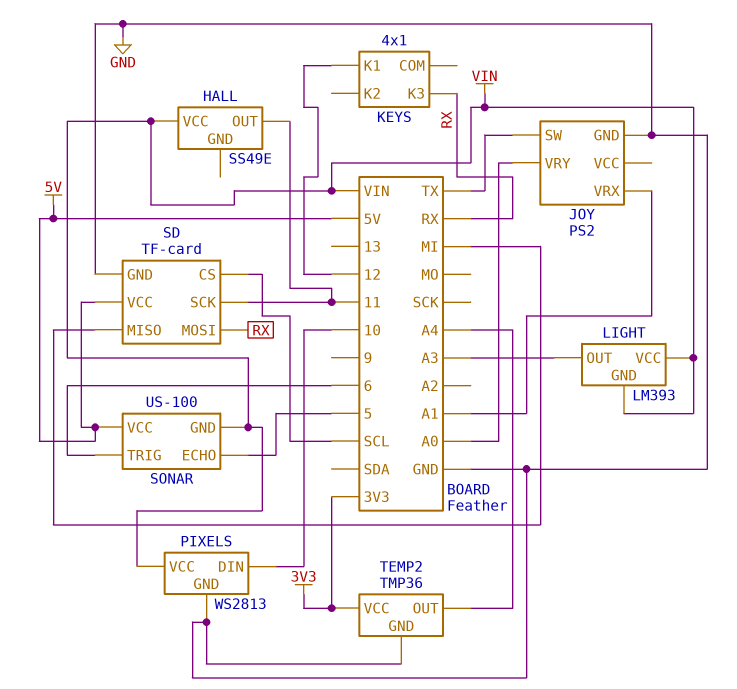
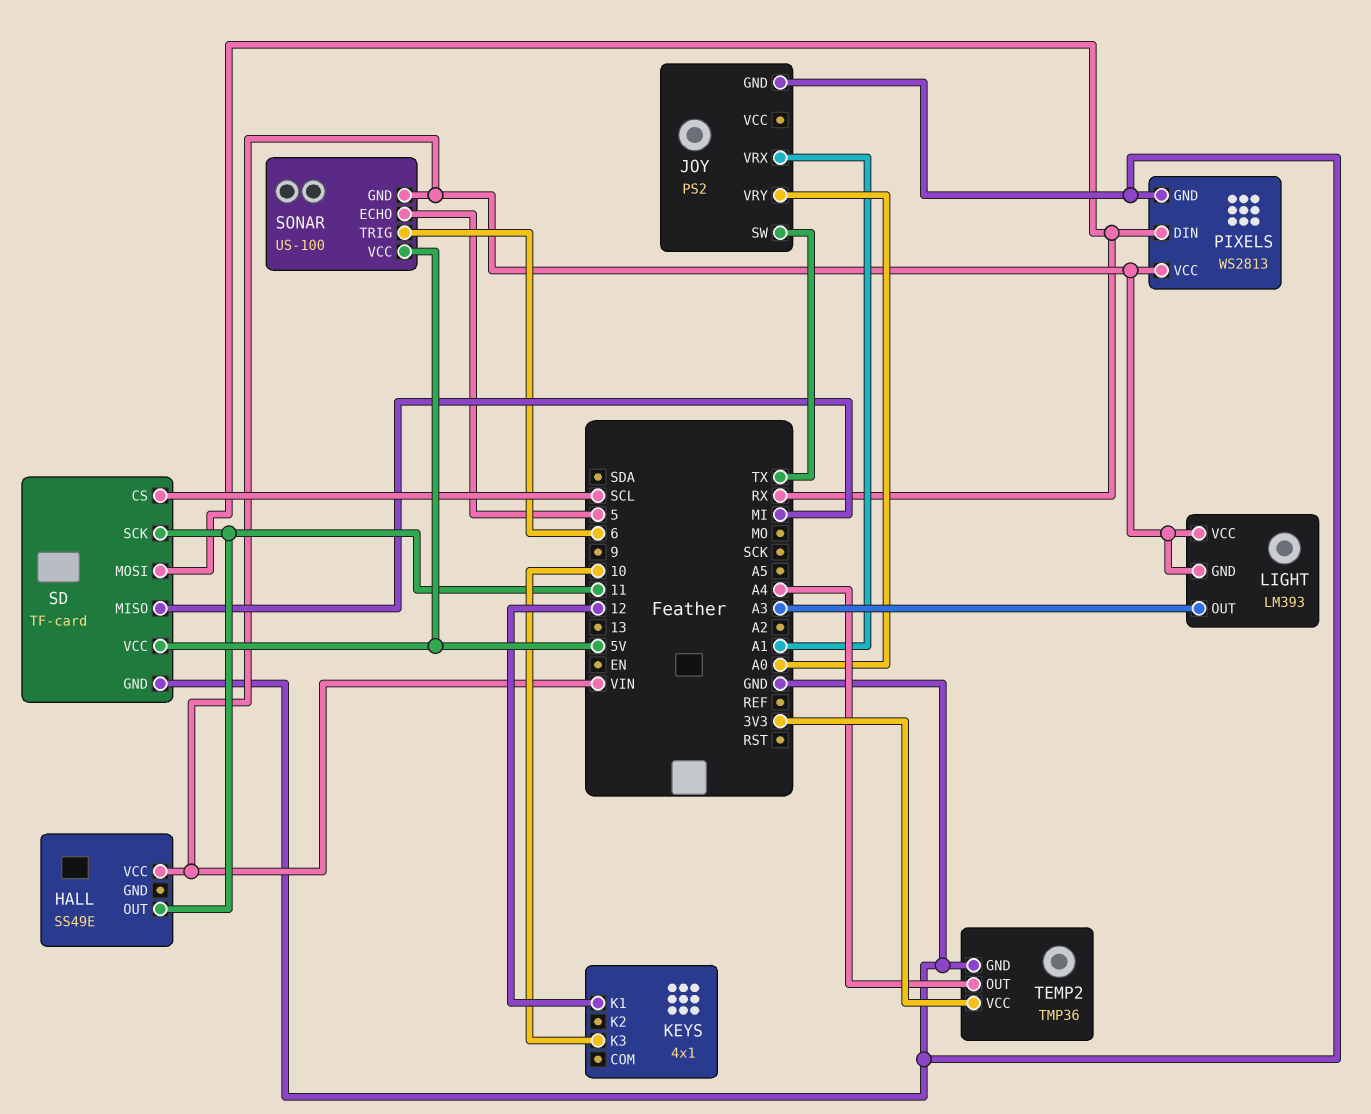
KEYS pin K3: RX -> 10
PIXELS pin DIN: 10 -> RX

